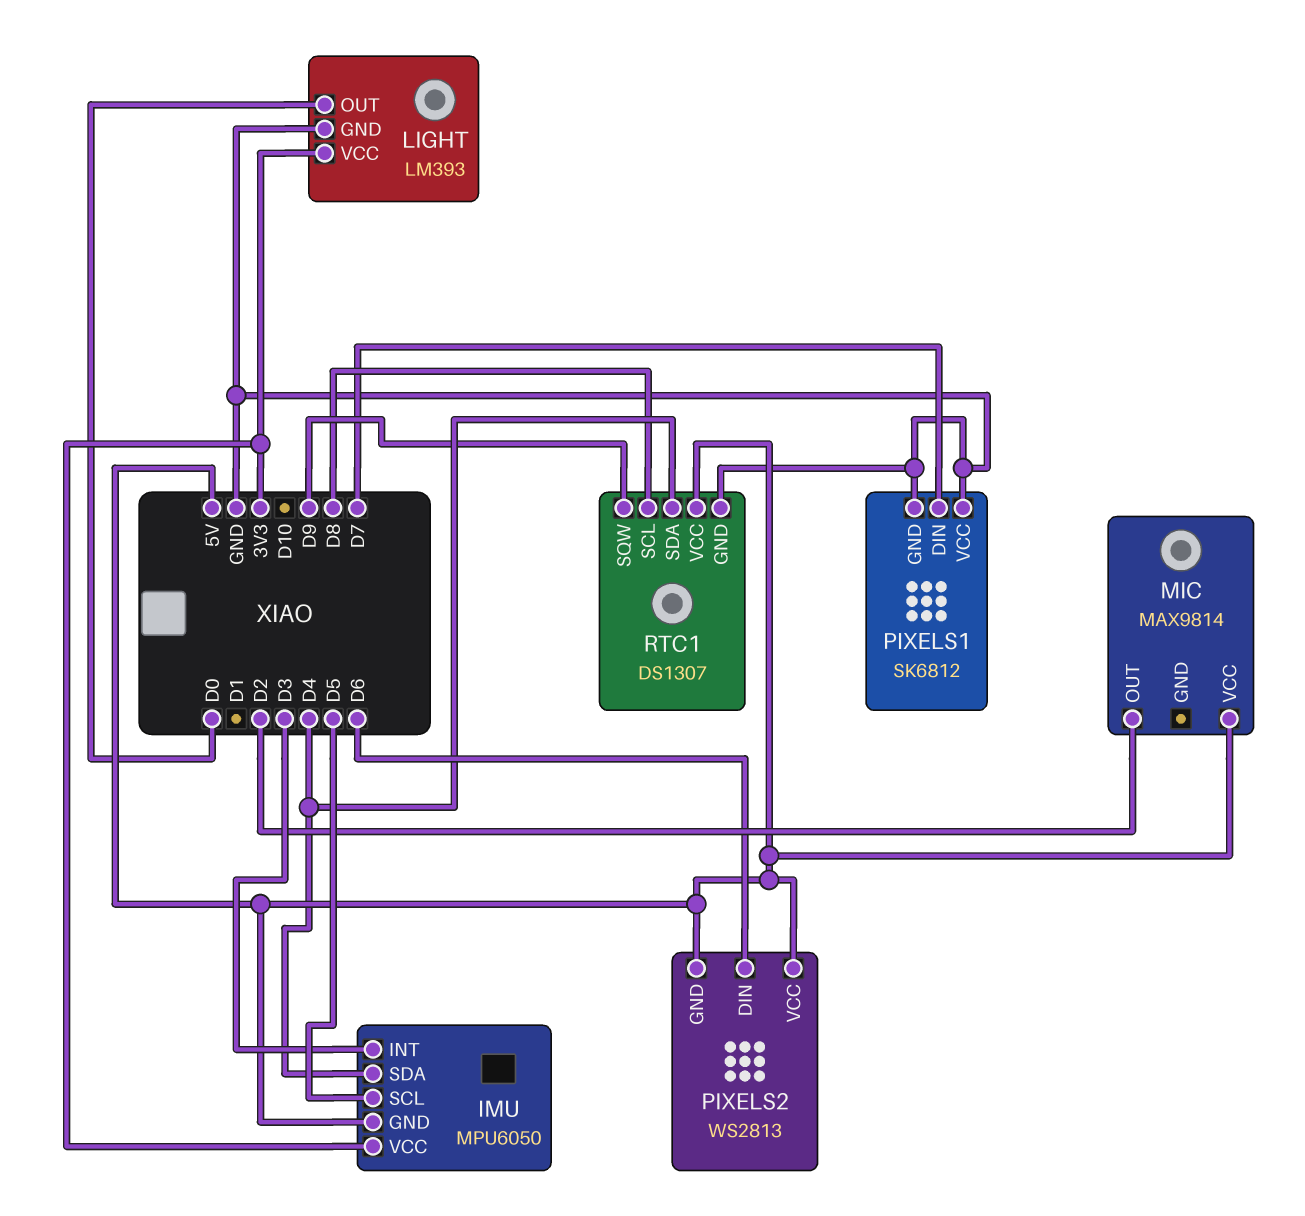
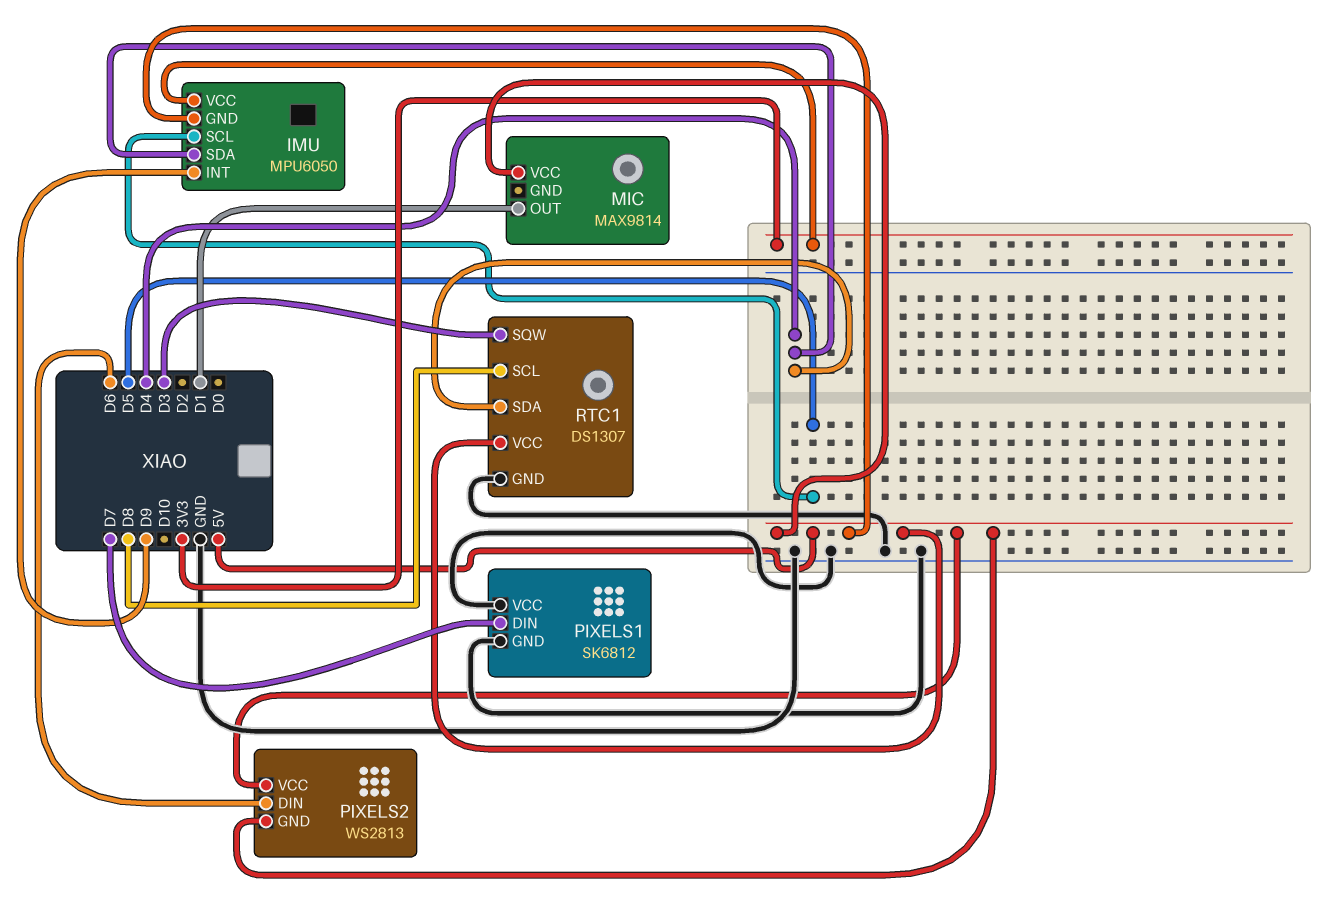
IMU pin INT: D3 -> D9
LIGHT: LM393 -> none
LIGHT pin GND: GND -> none
LIGHT pin OUT: D0 -> none
LIGHT pin VCC: 3V3 -> none
MIC pin OUT: D2 -> D1
RTC1 pin SQW: D9 -> D3

